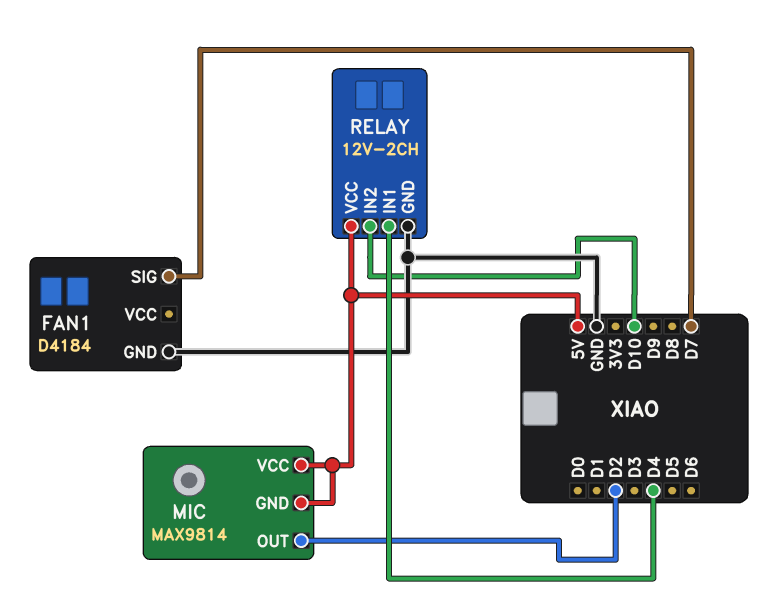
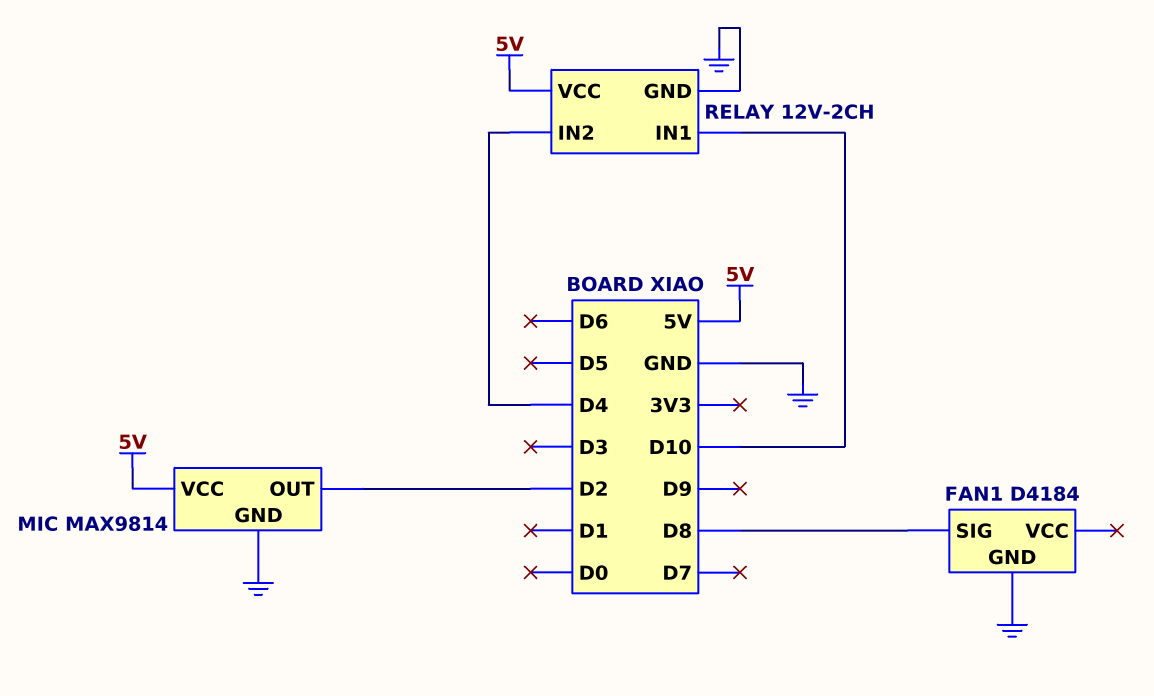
FAN1 pin SIG: D7 -> D8
MIC pin GND: 5V -> GND
RELAY pin IN1: D4 -> D10
RELAY pin IN2: D10 -> D4

